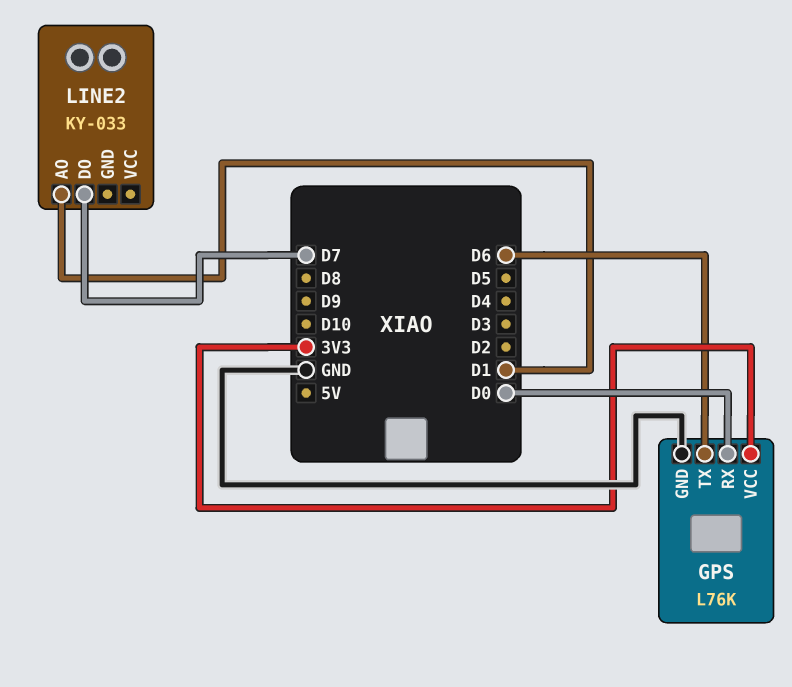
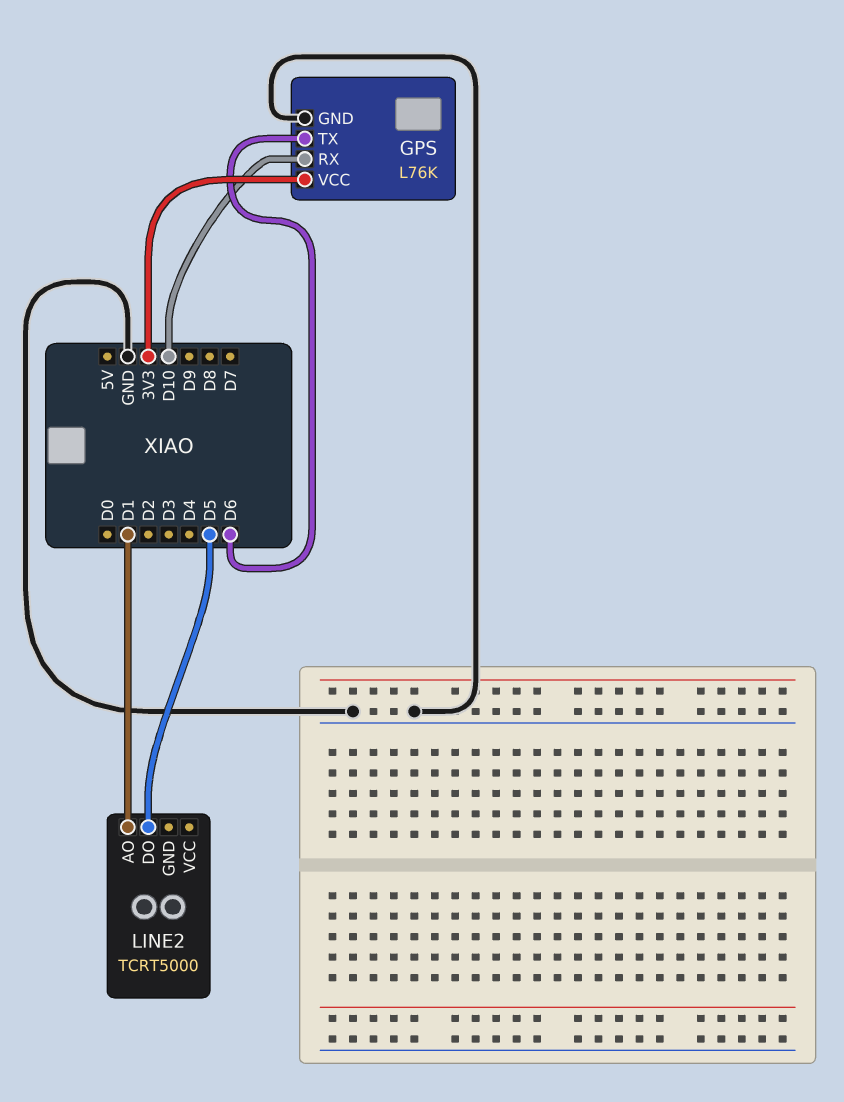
GPS pin RX: D0 -> D10
LINE2: KY-033 -> TCRT5000
LINE2 pin DO: D7 -> D5

